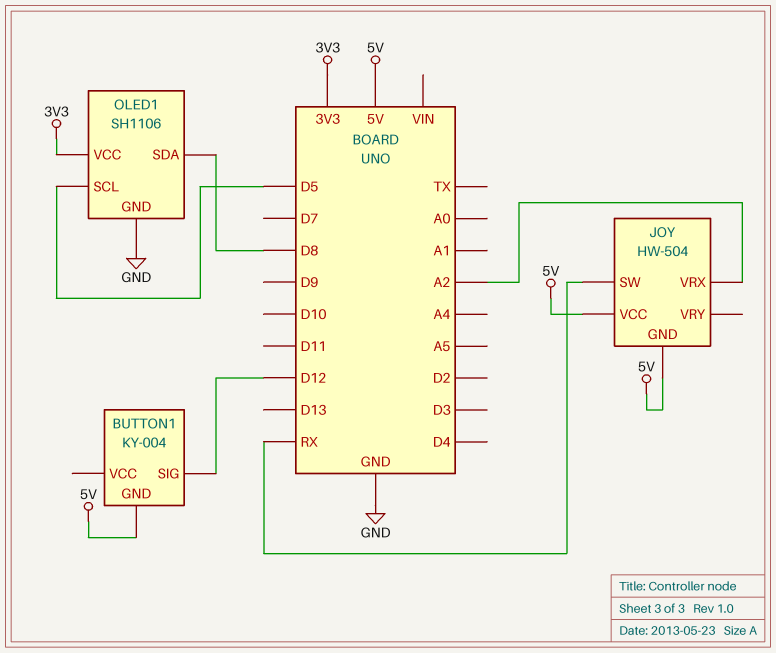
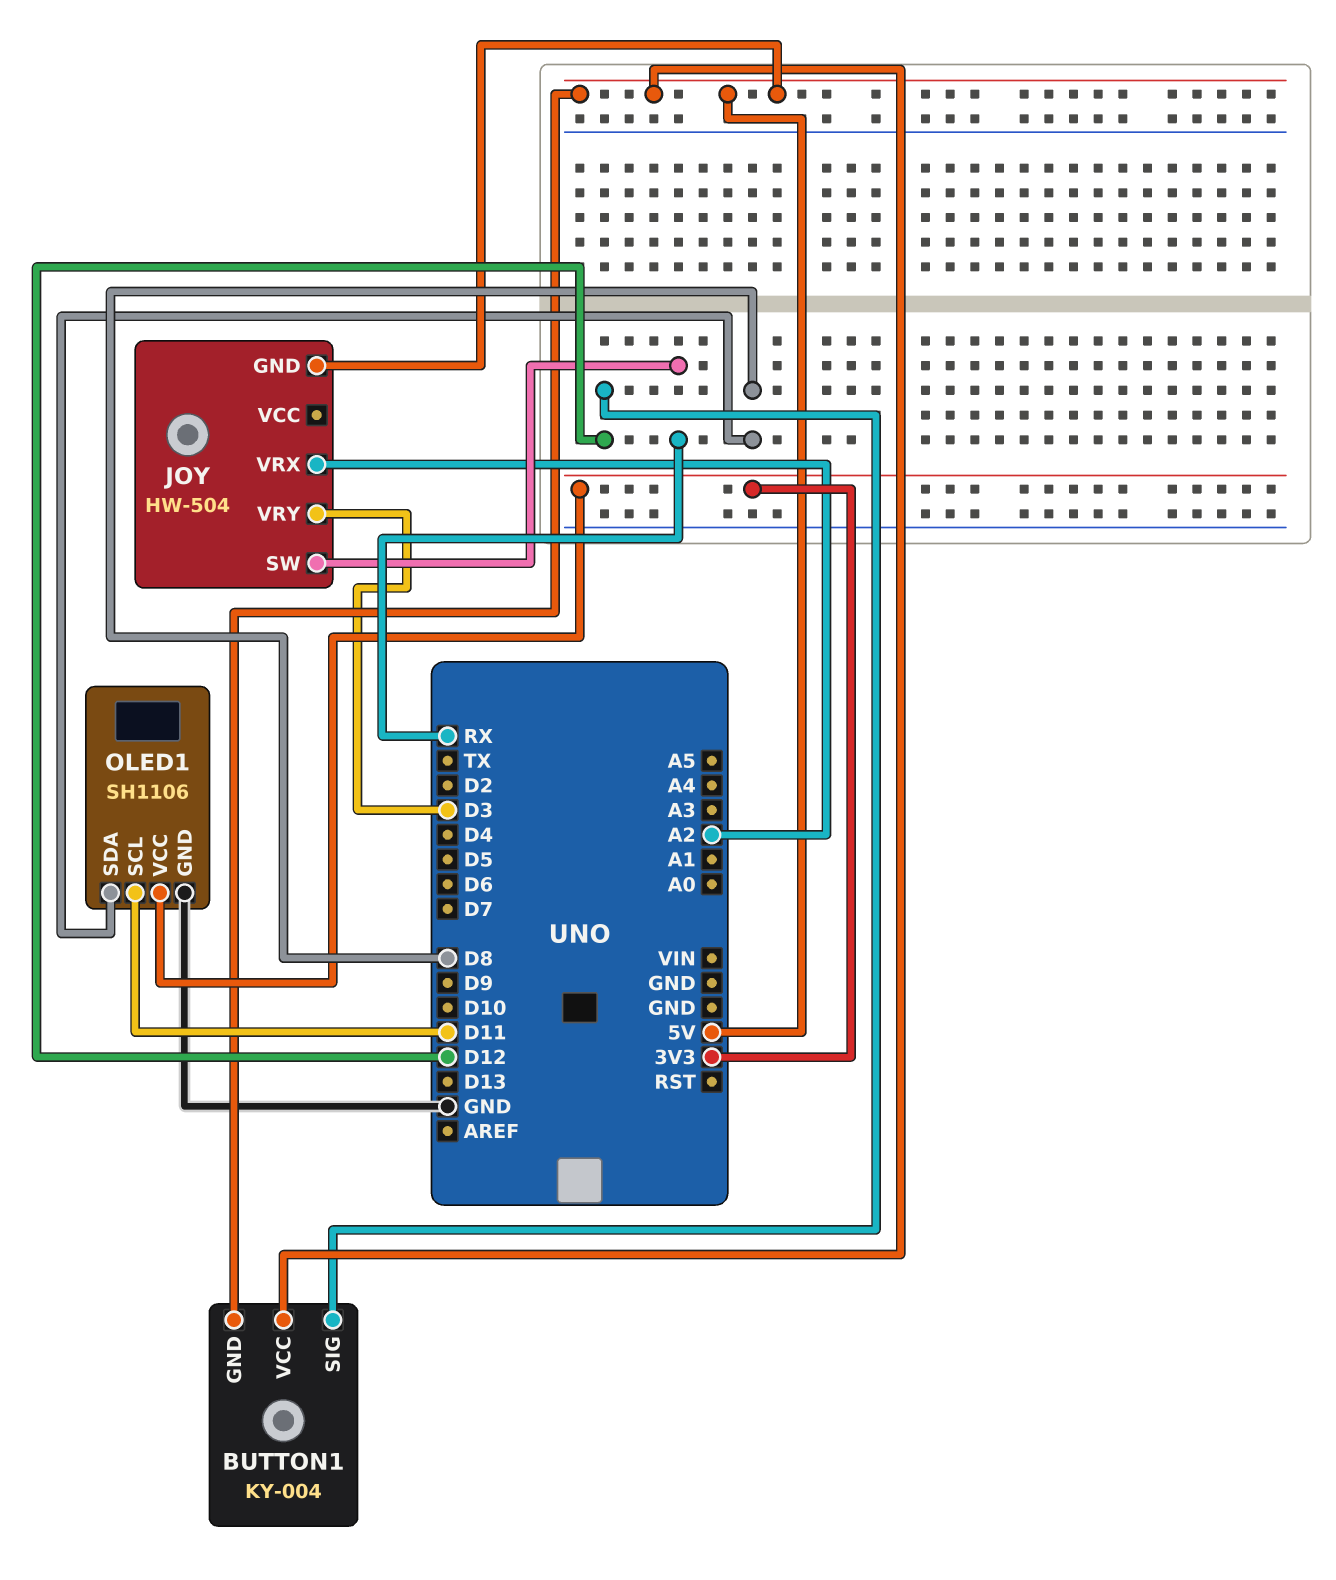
BUTTON1 pin VCC: none -> 5V
JOY pin VCC: 5V -> none
JOY pin VRY: none -> D3
OLED1 pin SCL: D5 -> D11

